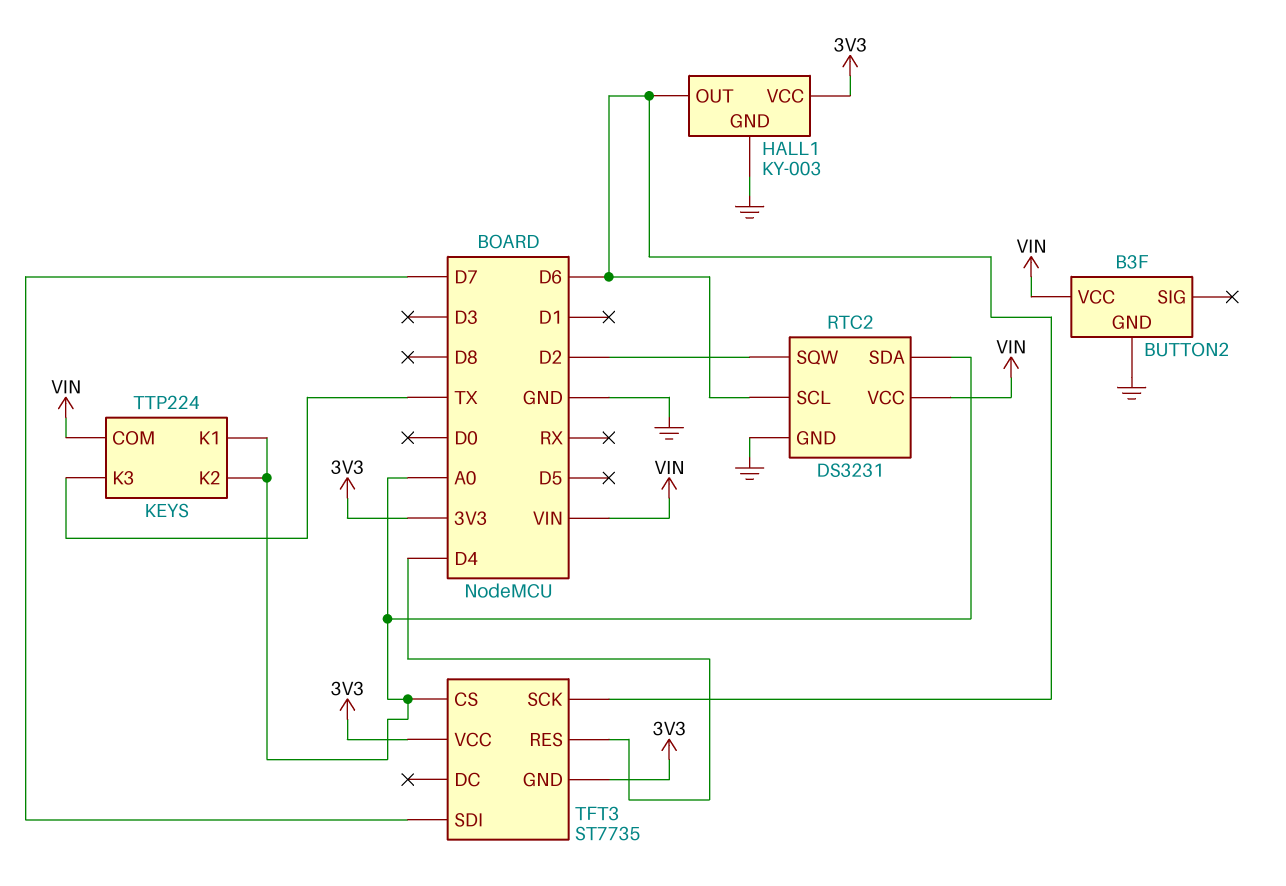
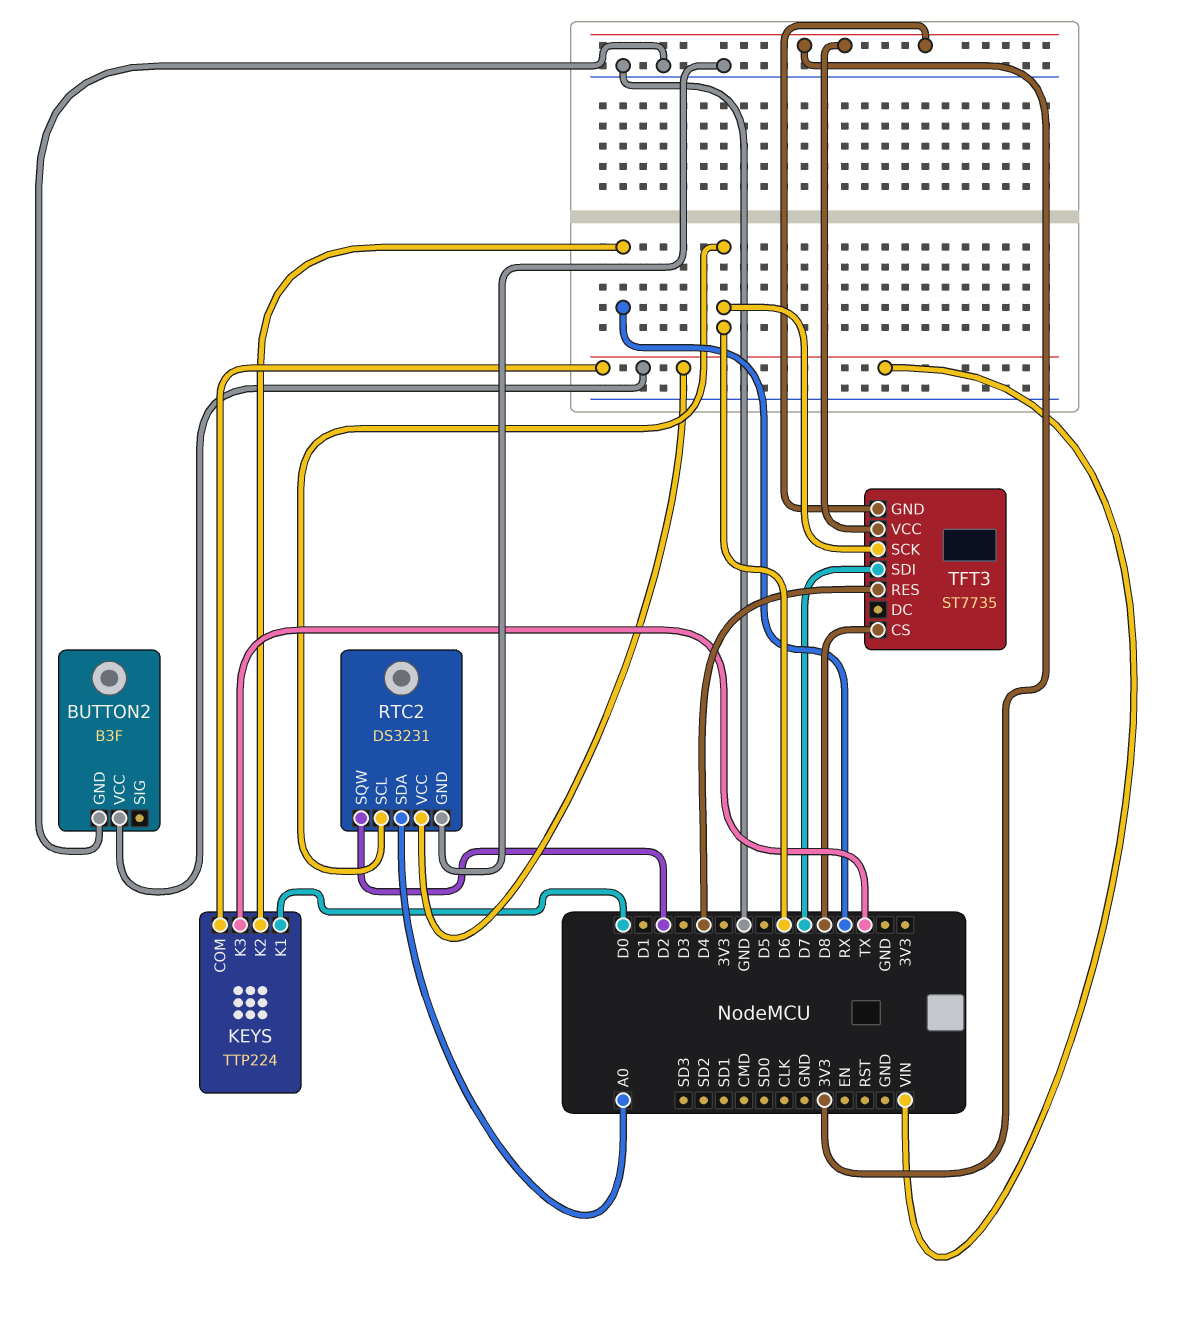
HALL1: KY-003 -> none
HALL1 pin GND: GND -> none
HALL1 pin OUT: D6 -> none
HALL1 pin VCC: 3V3 -> none
KEYS pin K1: A0 -> D0
KEYS pin K2: A0 -> RX
TFT3 pin CS: A0 -> D8

